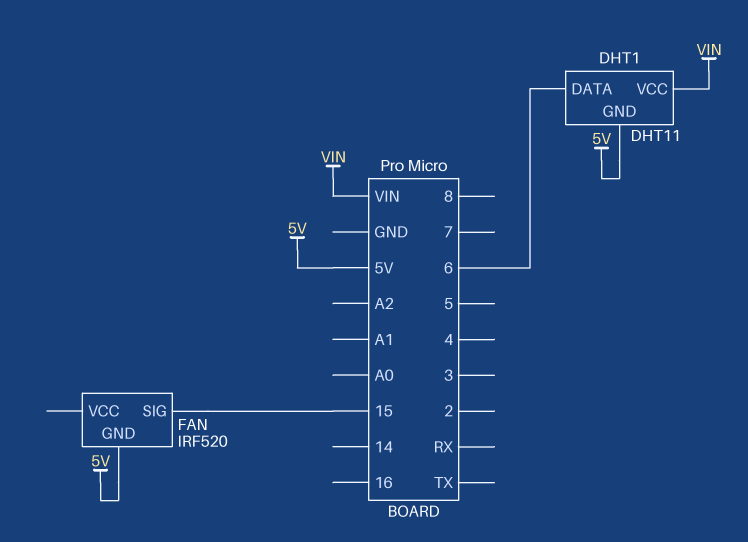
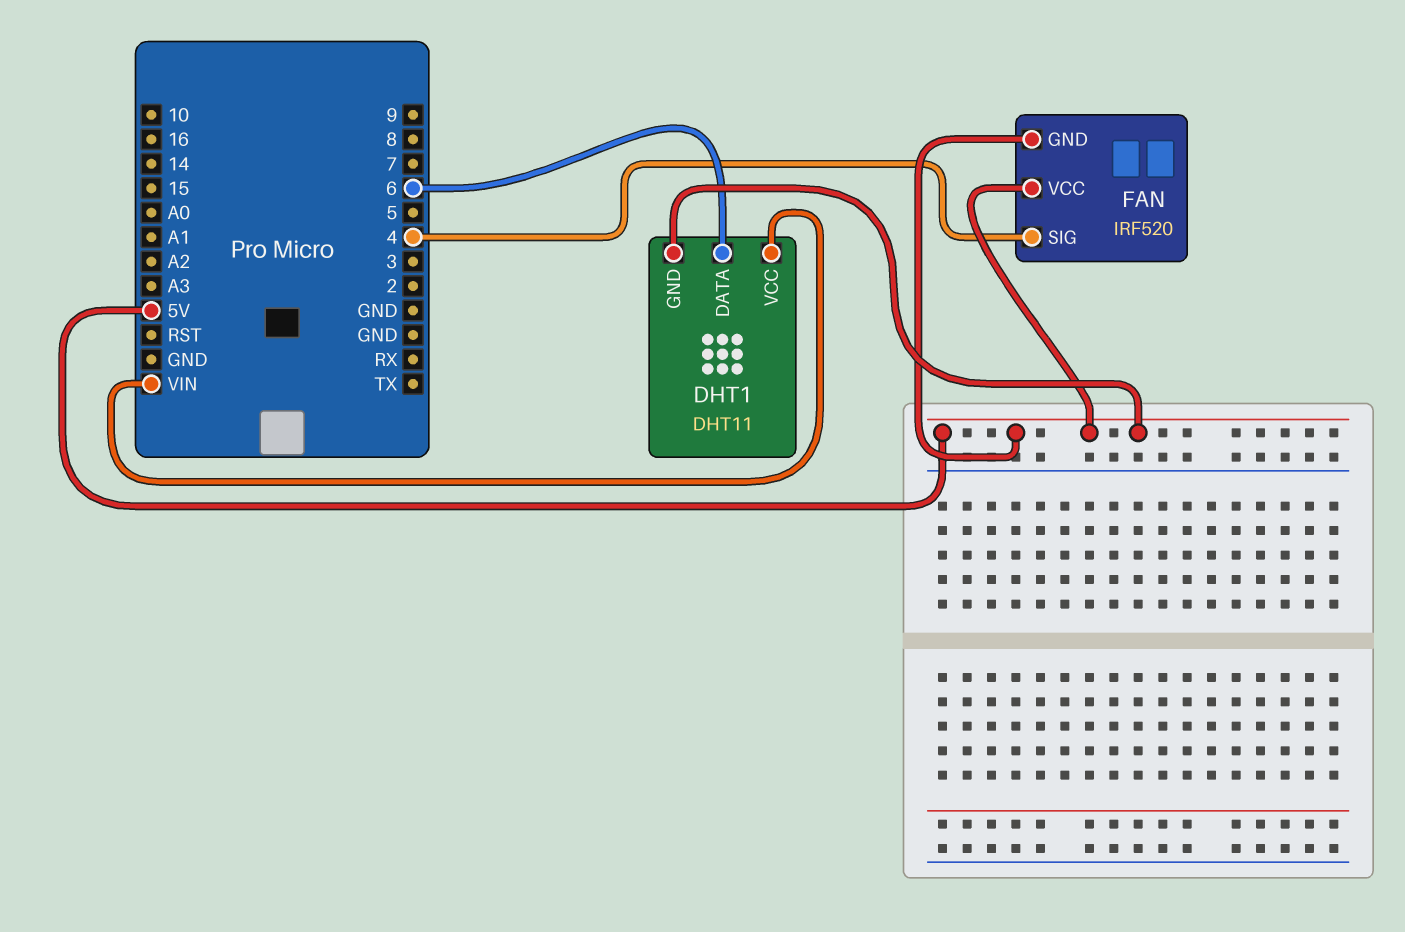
FAN pin SIG: 15 -> 4
FAN pin VCC: none -> 5V

